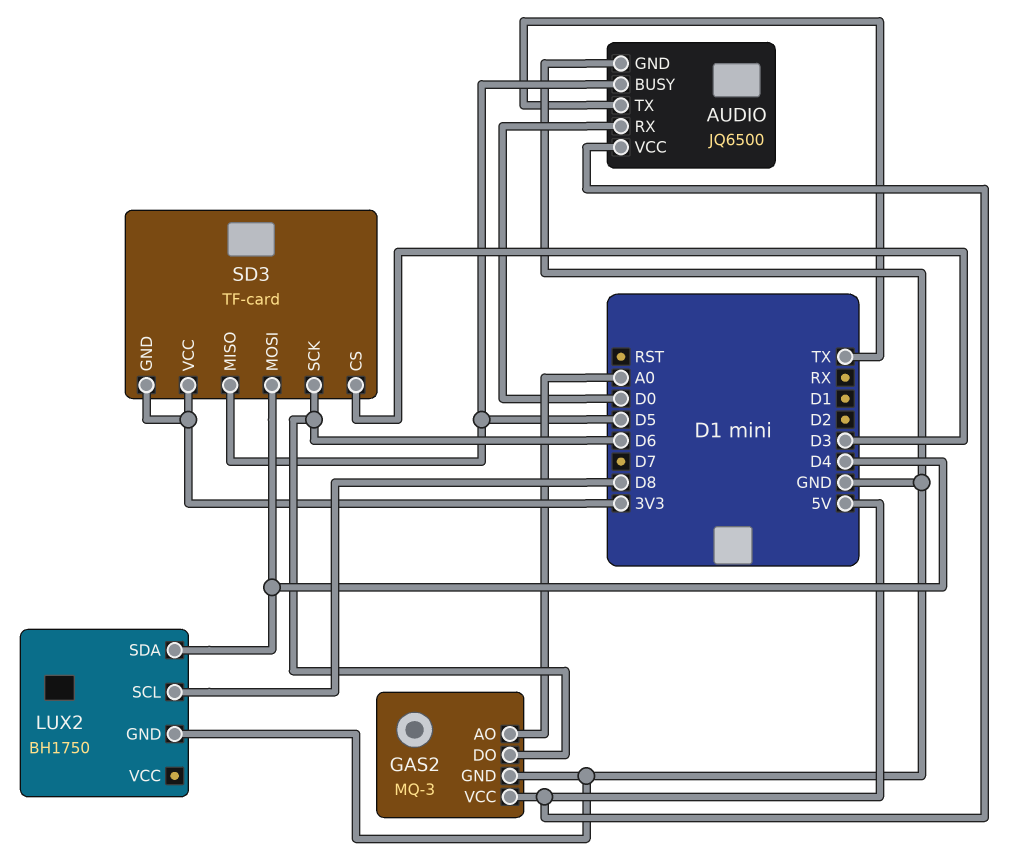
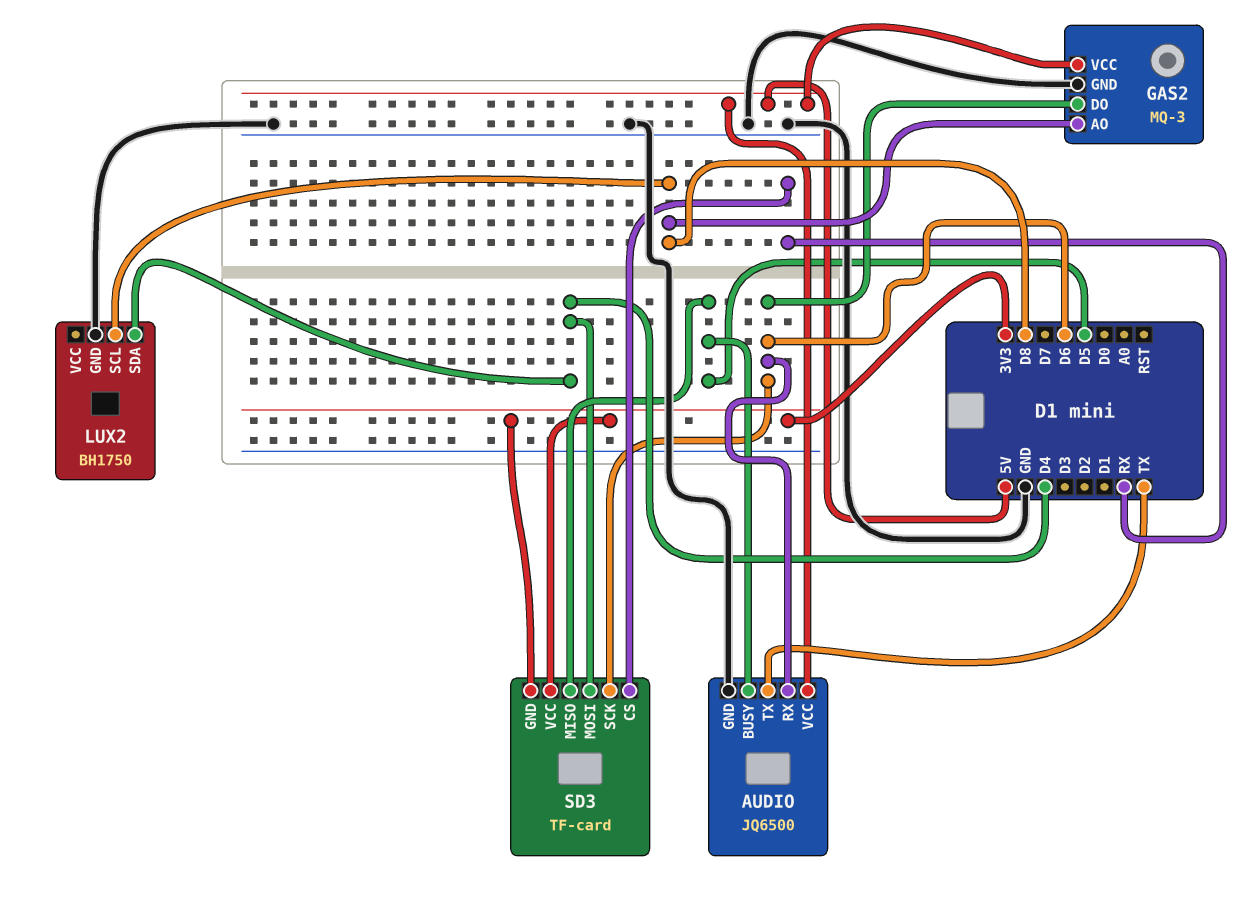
AUDIO pin RX: D0 -> D6
GAS2 pin AO: A0 -> D8
SD3 pin CS: D3 -> RX

